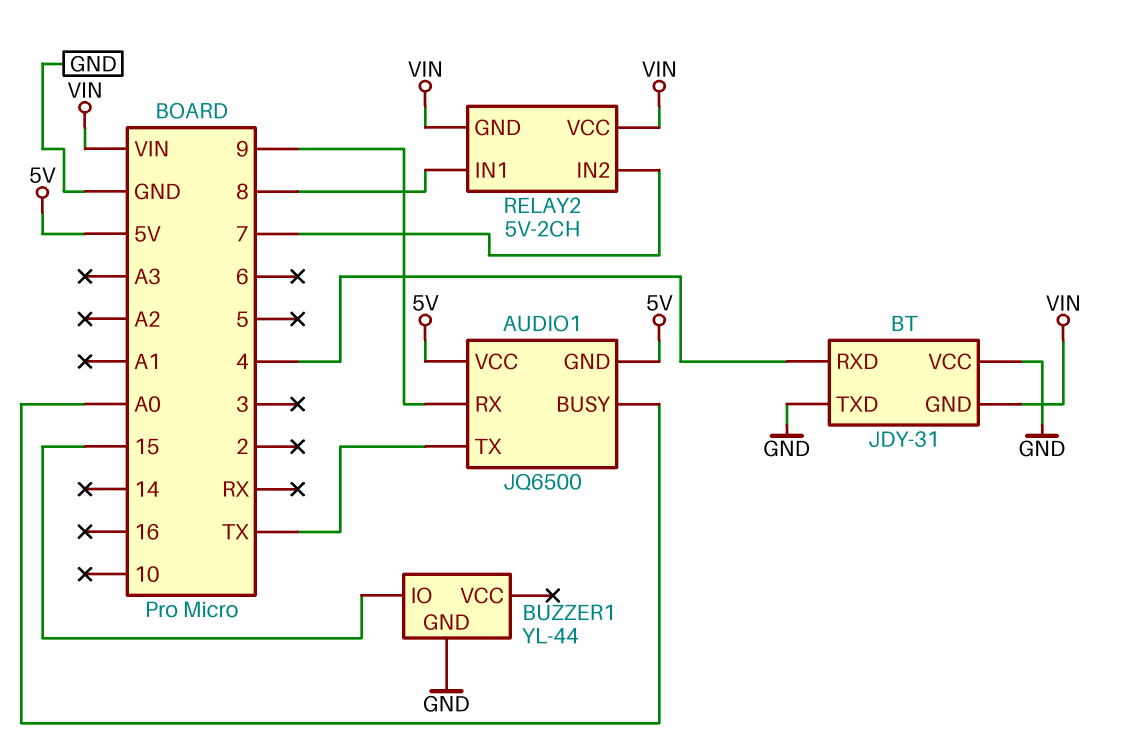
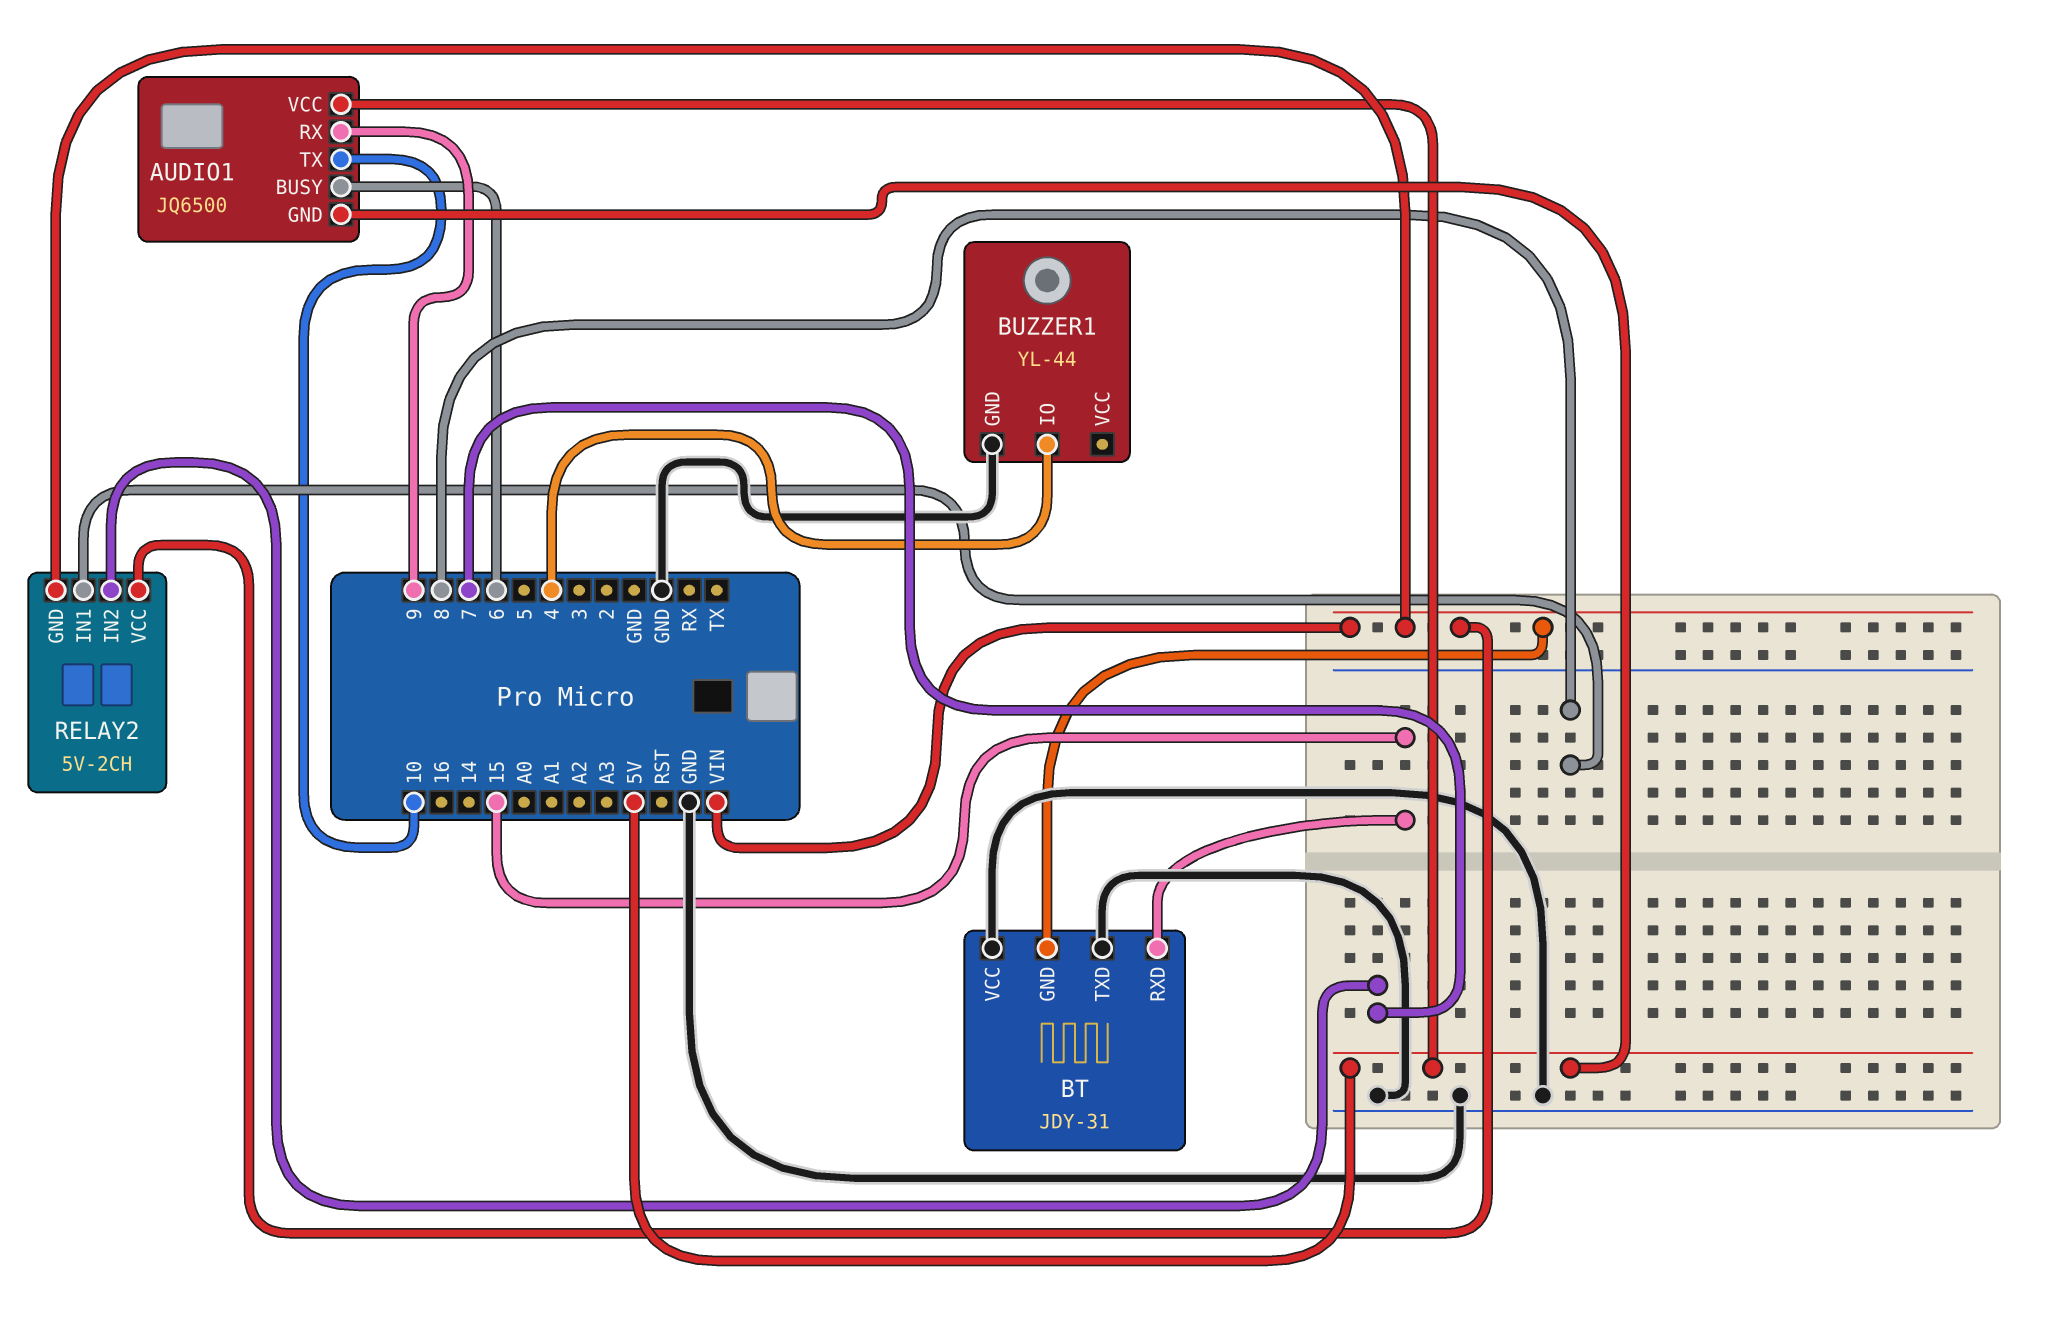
AUDIO1 pin BUSY: A0 -> 6
AUDIO1 pin TX: TX -> 10
BT pin RXD: 4 -> 15
BUZZER1 pin IO: 15 -> 4

